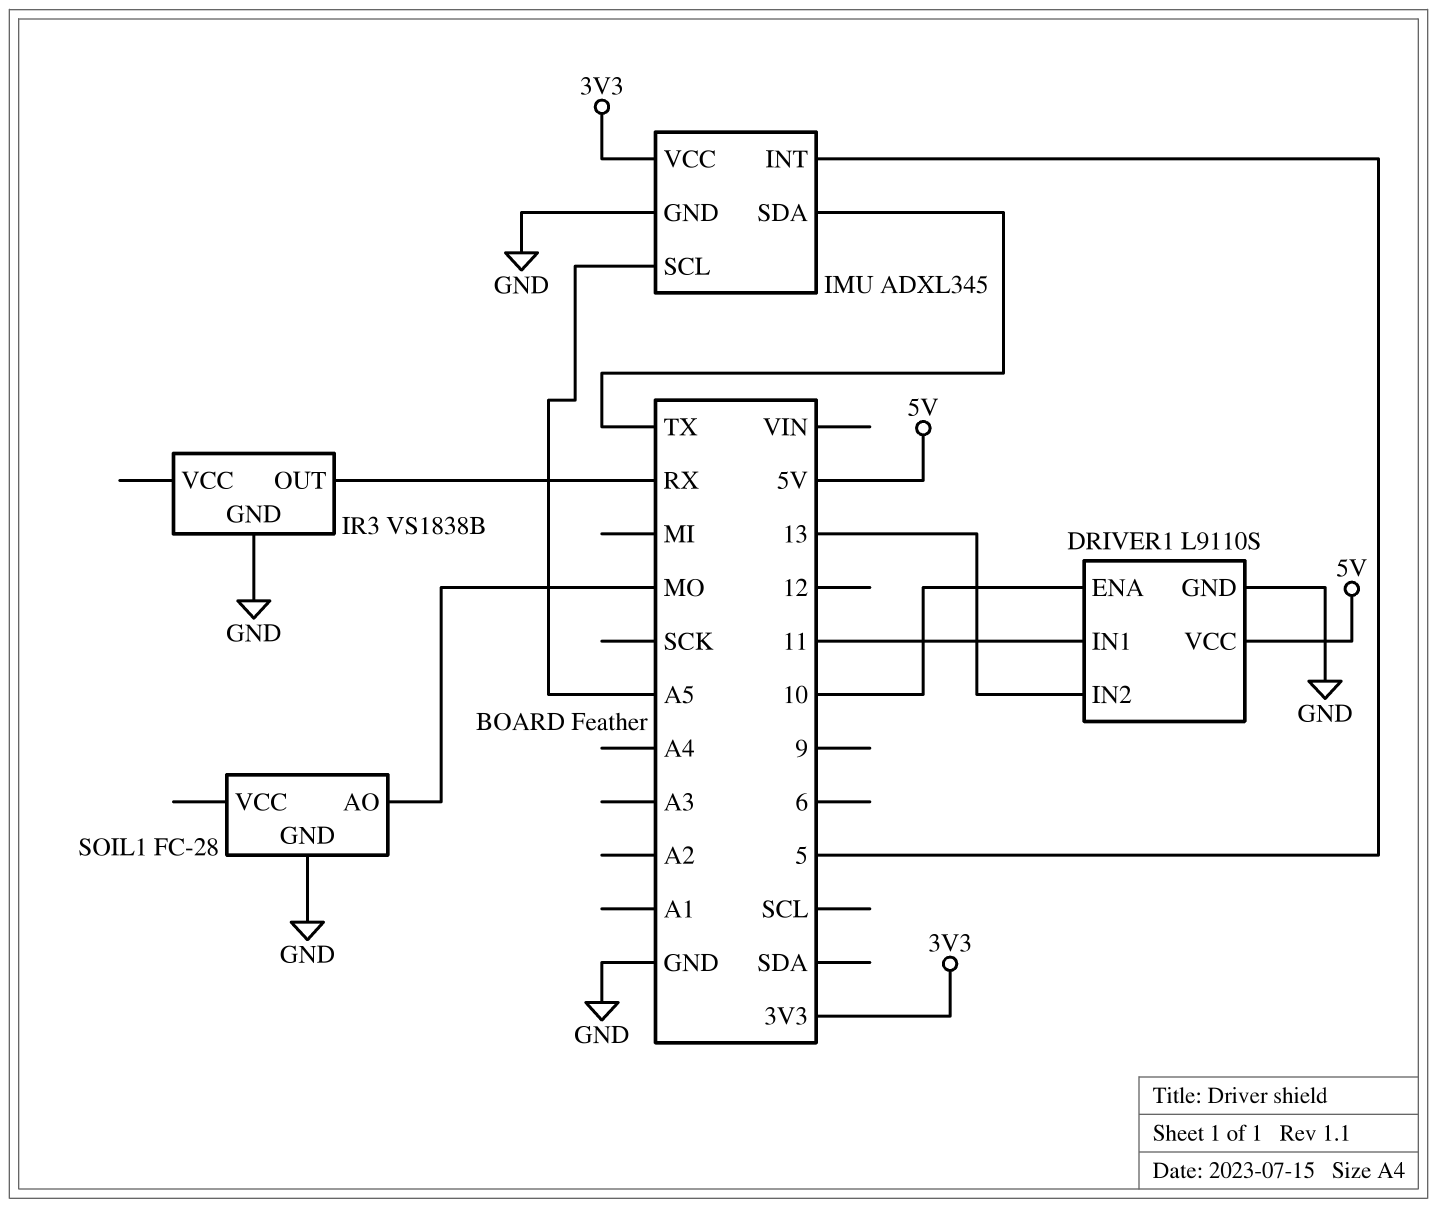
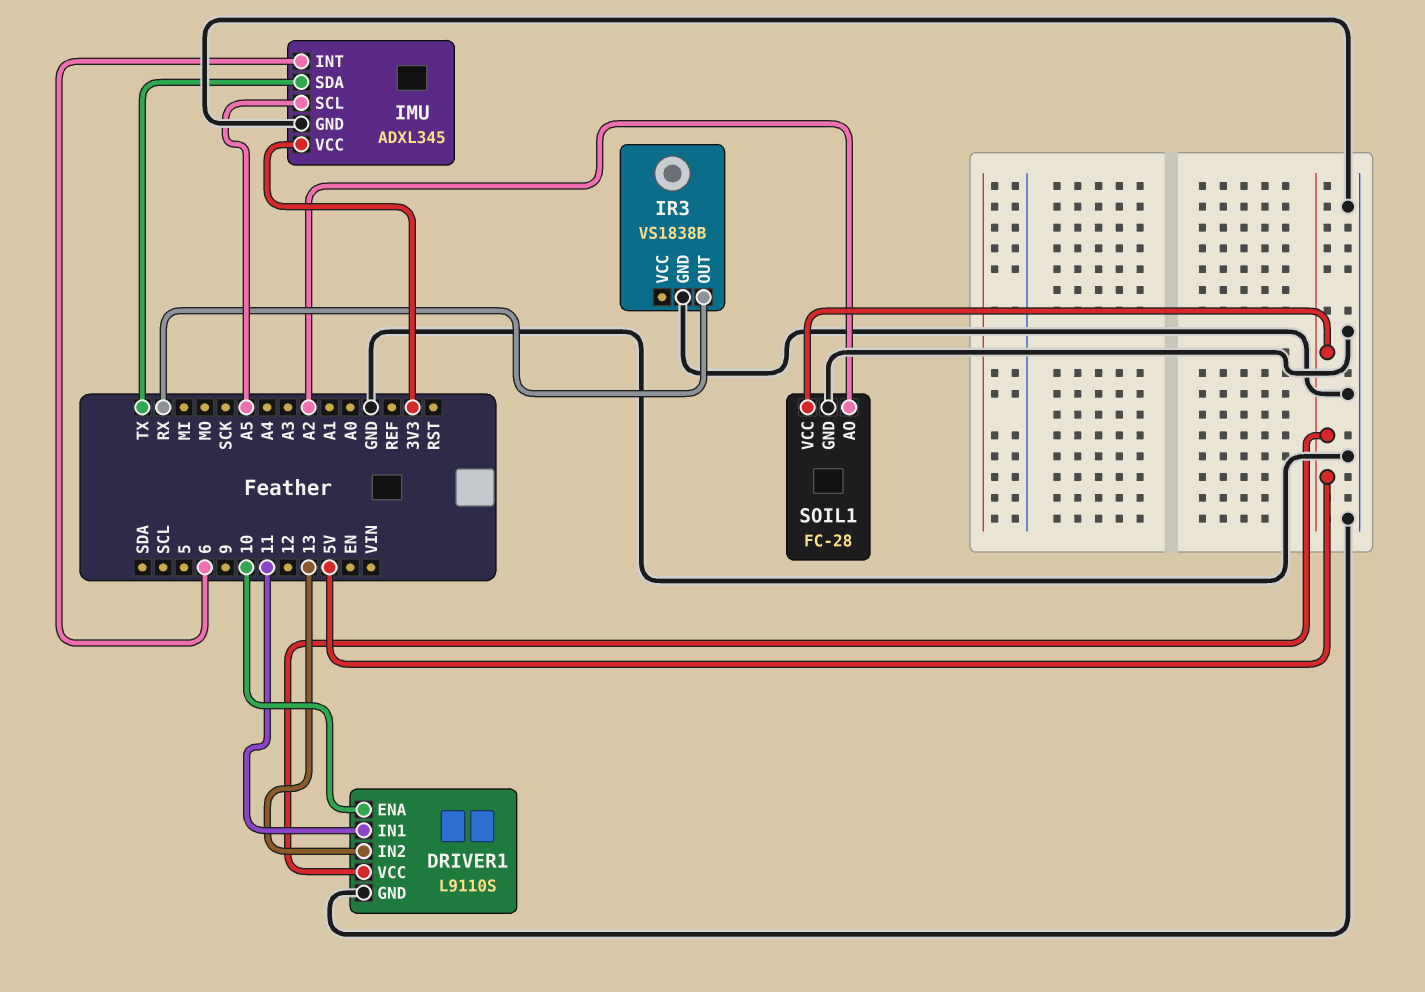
IMU pin INT: 5 -> 6
SOIL1 pin AO: MO -> A2
SOIL1 pin VCC: none -> 5V

